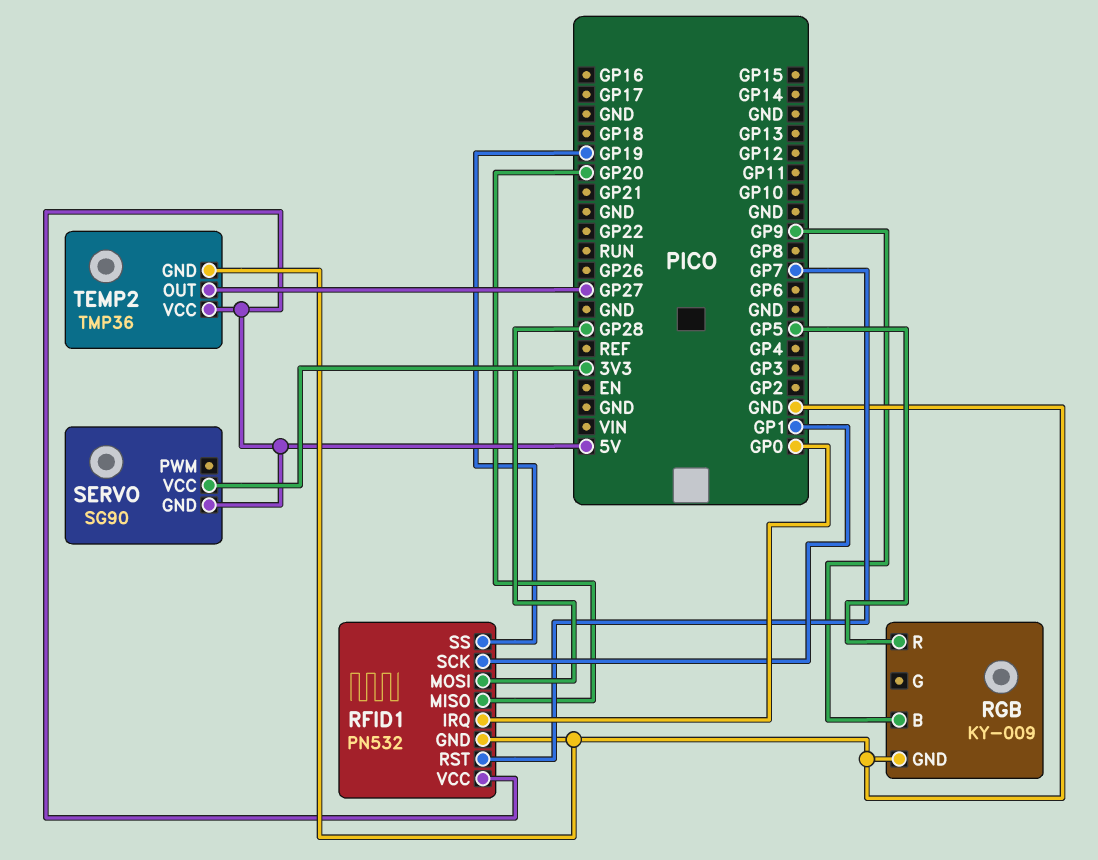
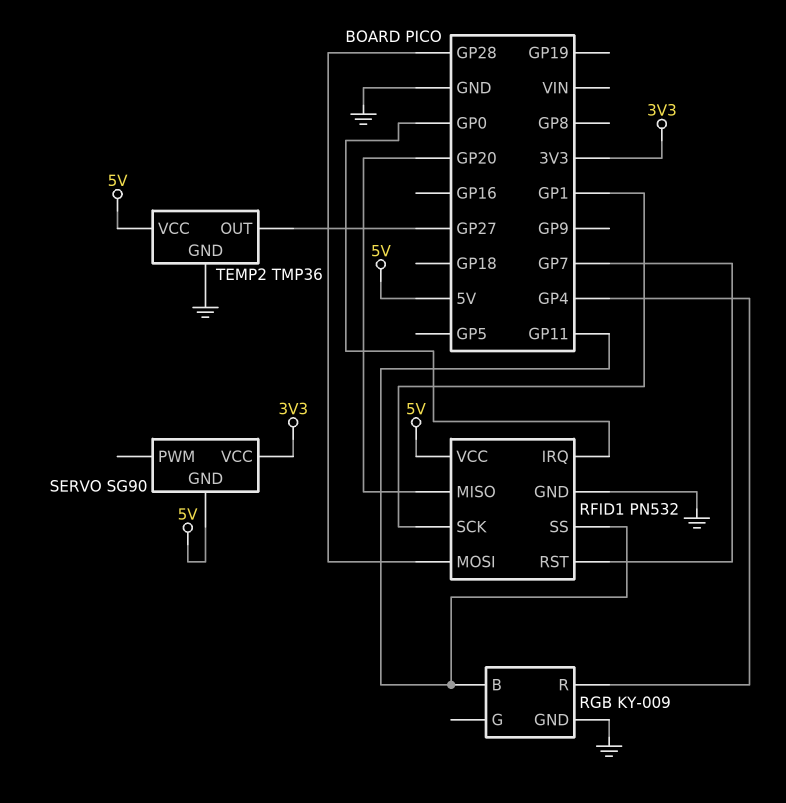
RFID1 pin SS: GP19 -> GP11
RGB pin B: GP9 -> GP11
RGB pin R: GP5 -> GP4

